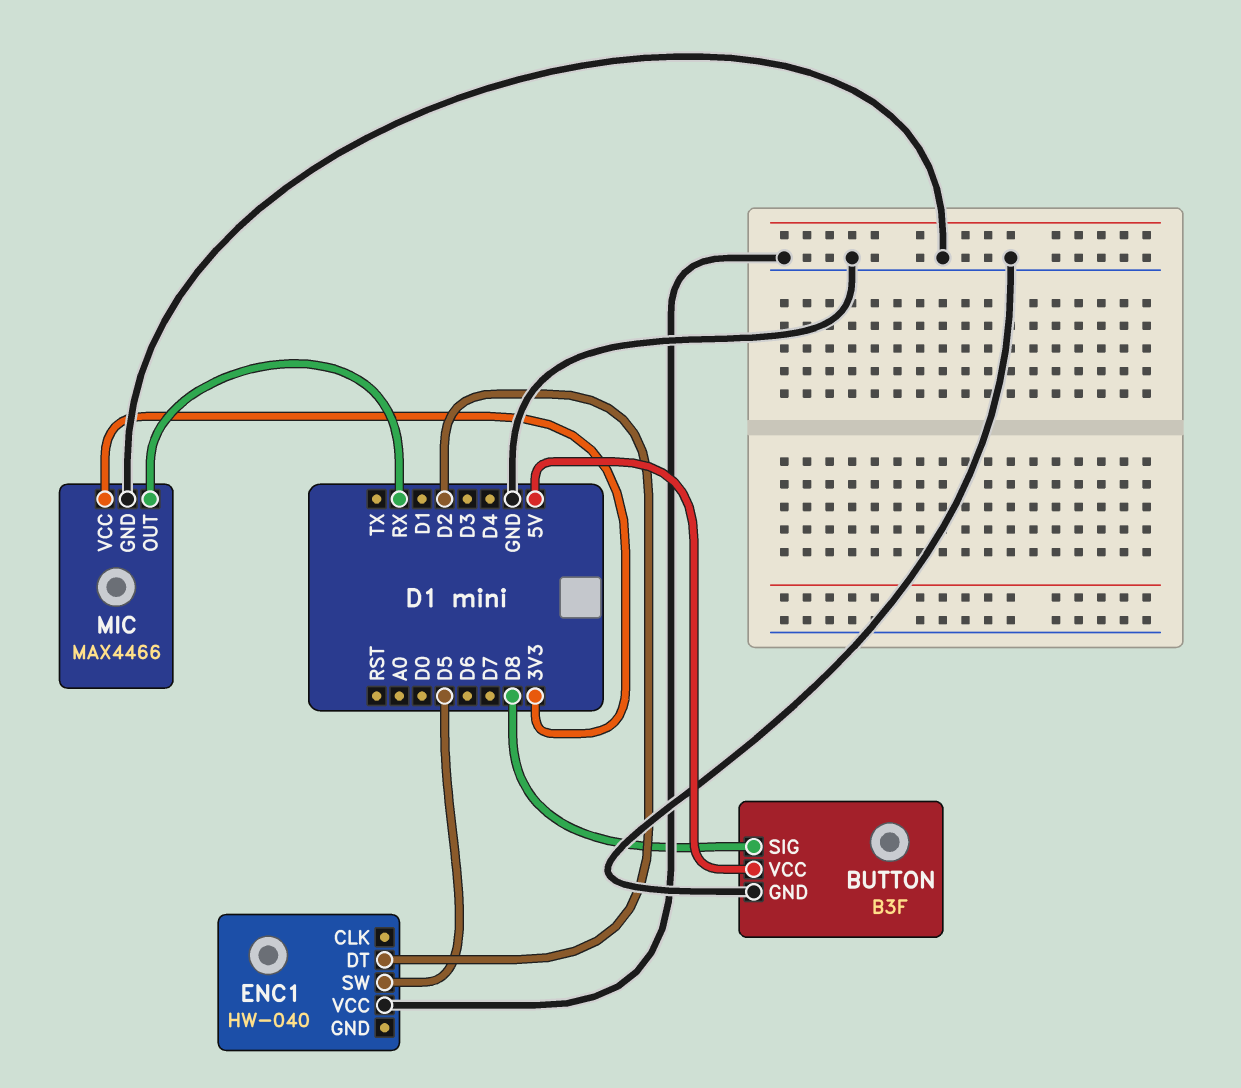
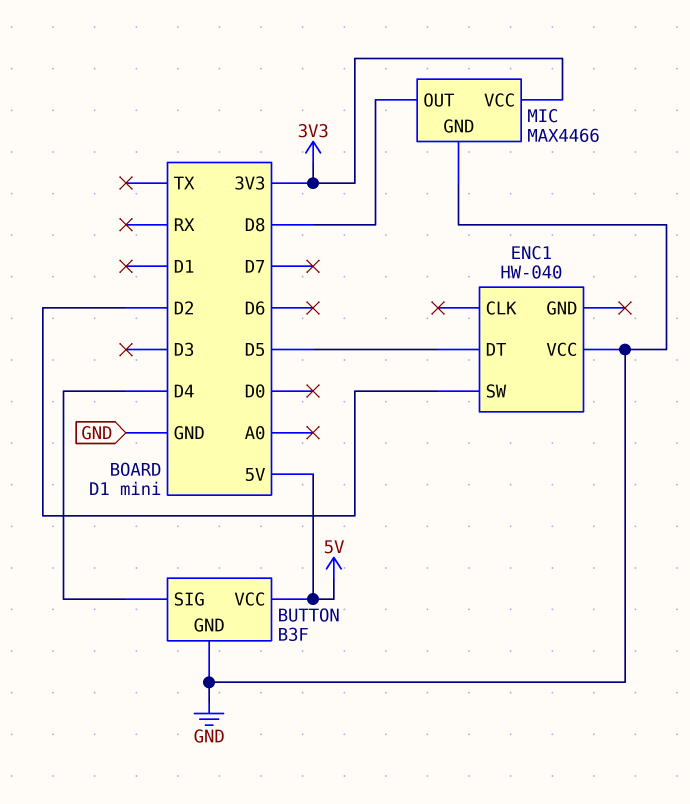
BUTTON pin SIG: D8 -> D4
ENC1 pin DT: D2 -> D5
ENC1 pin SW: D5 -> D2
MIC pin OUT: RX -> D8

